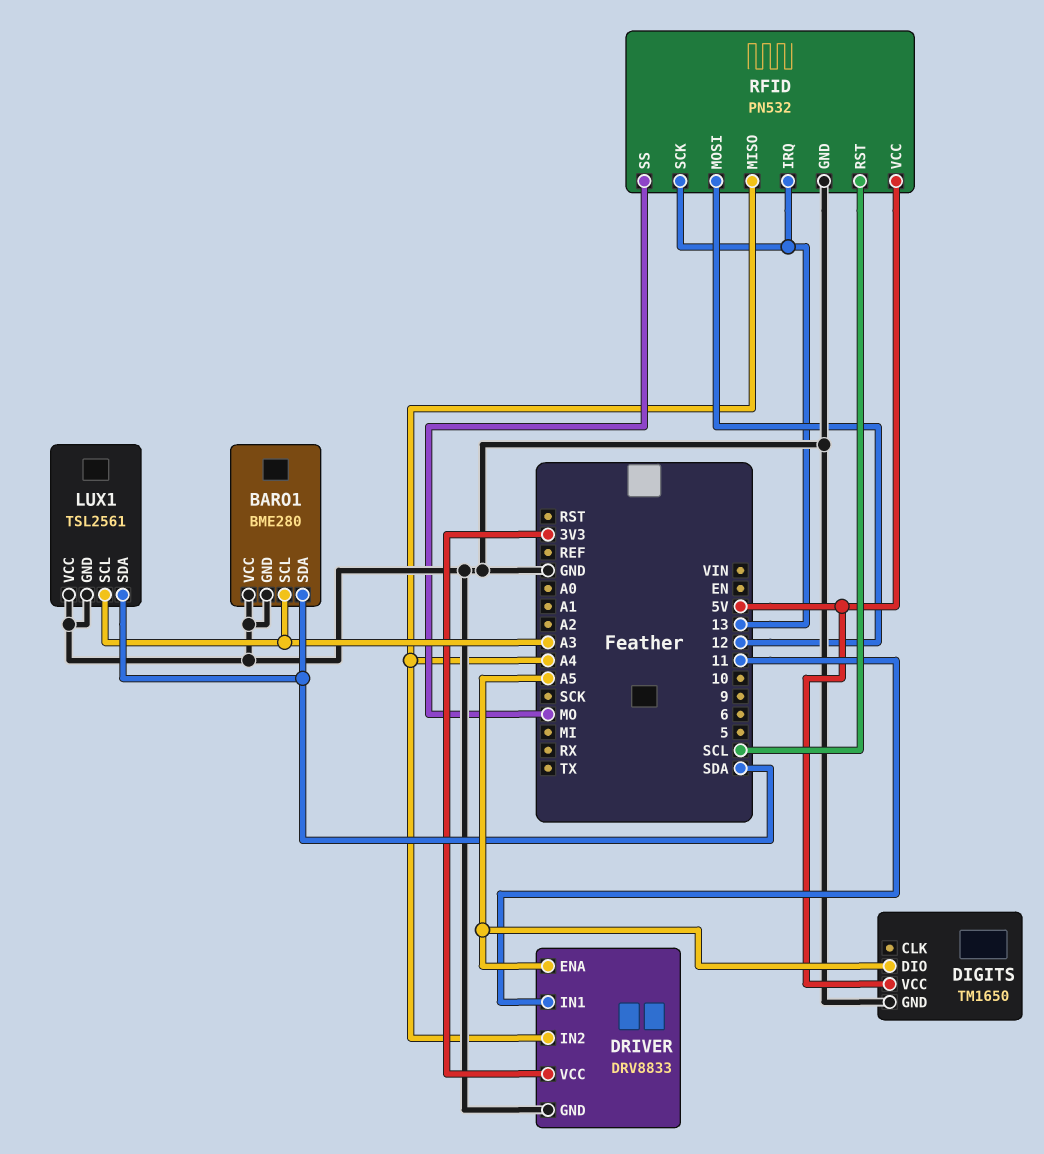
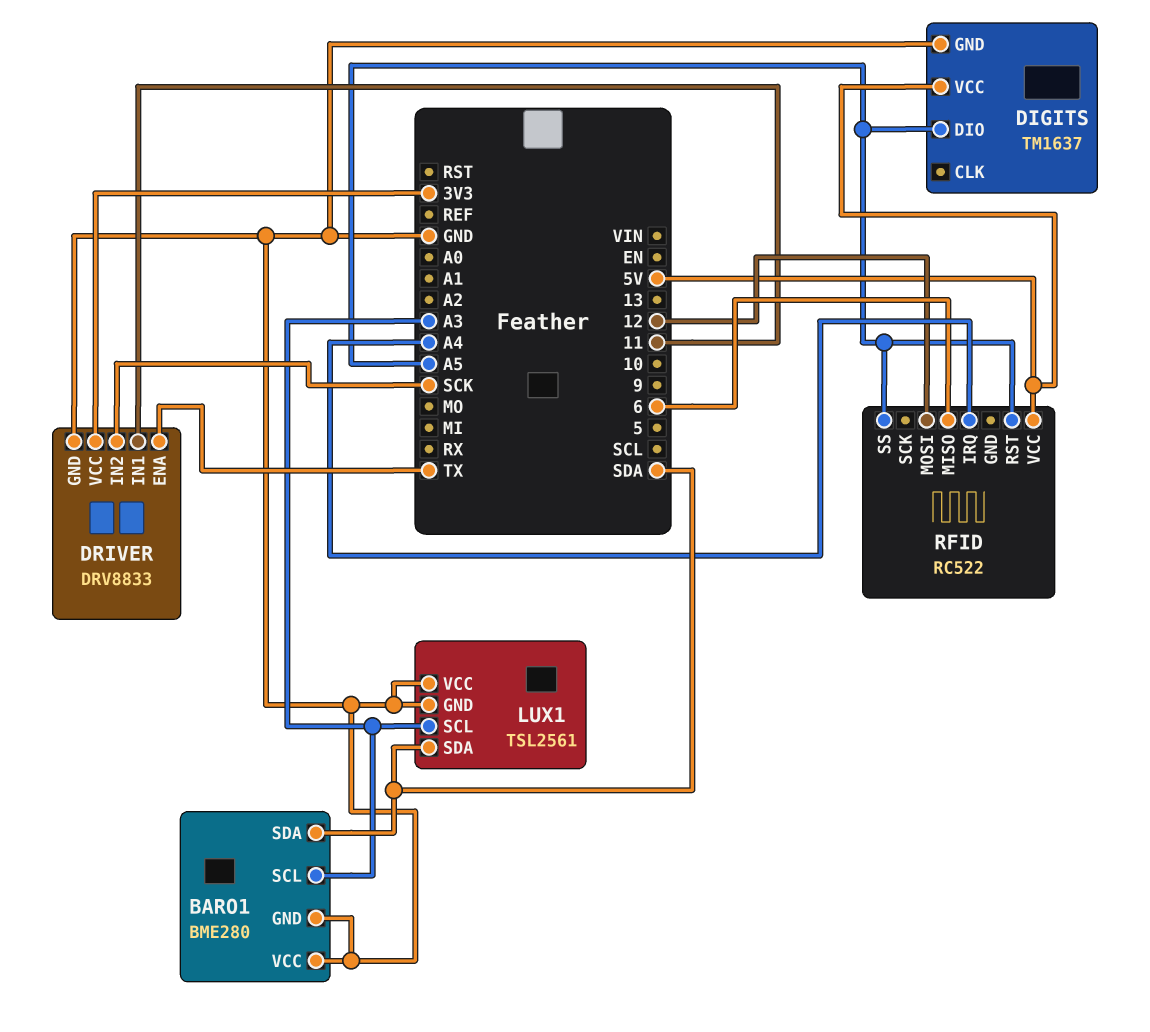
DIGITS: TM1650 -> TM1637
DRIVER pin ENA: A5 -> TX
DRIVER pin IN2: A4 -> SCK
RFID: PN532 -> RC522
RFID pin GND: GND -> none
RFID pin IRQ: 13 -> A4
RFID pin MISO: A4 -> 6
RFID pin RST: SCL -> A5
RFID pin SCK: 13 -> none
RFID pin SS: MO -> A5

